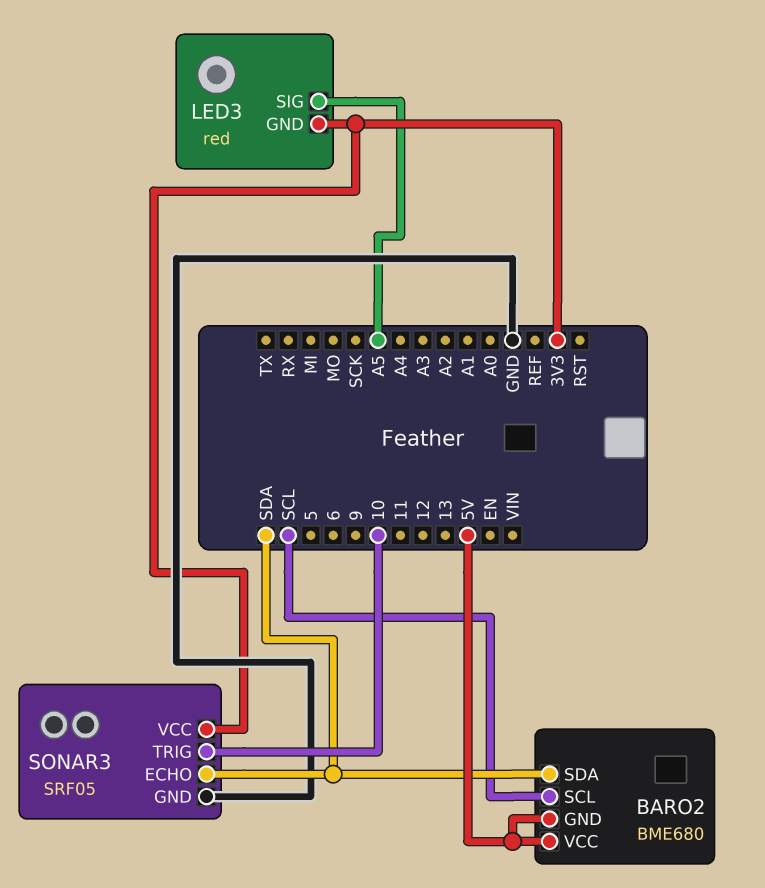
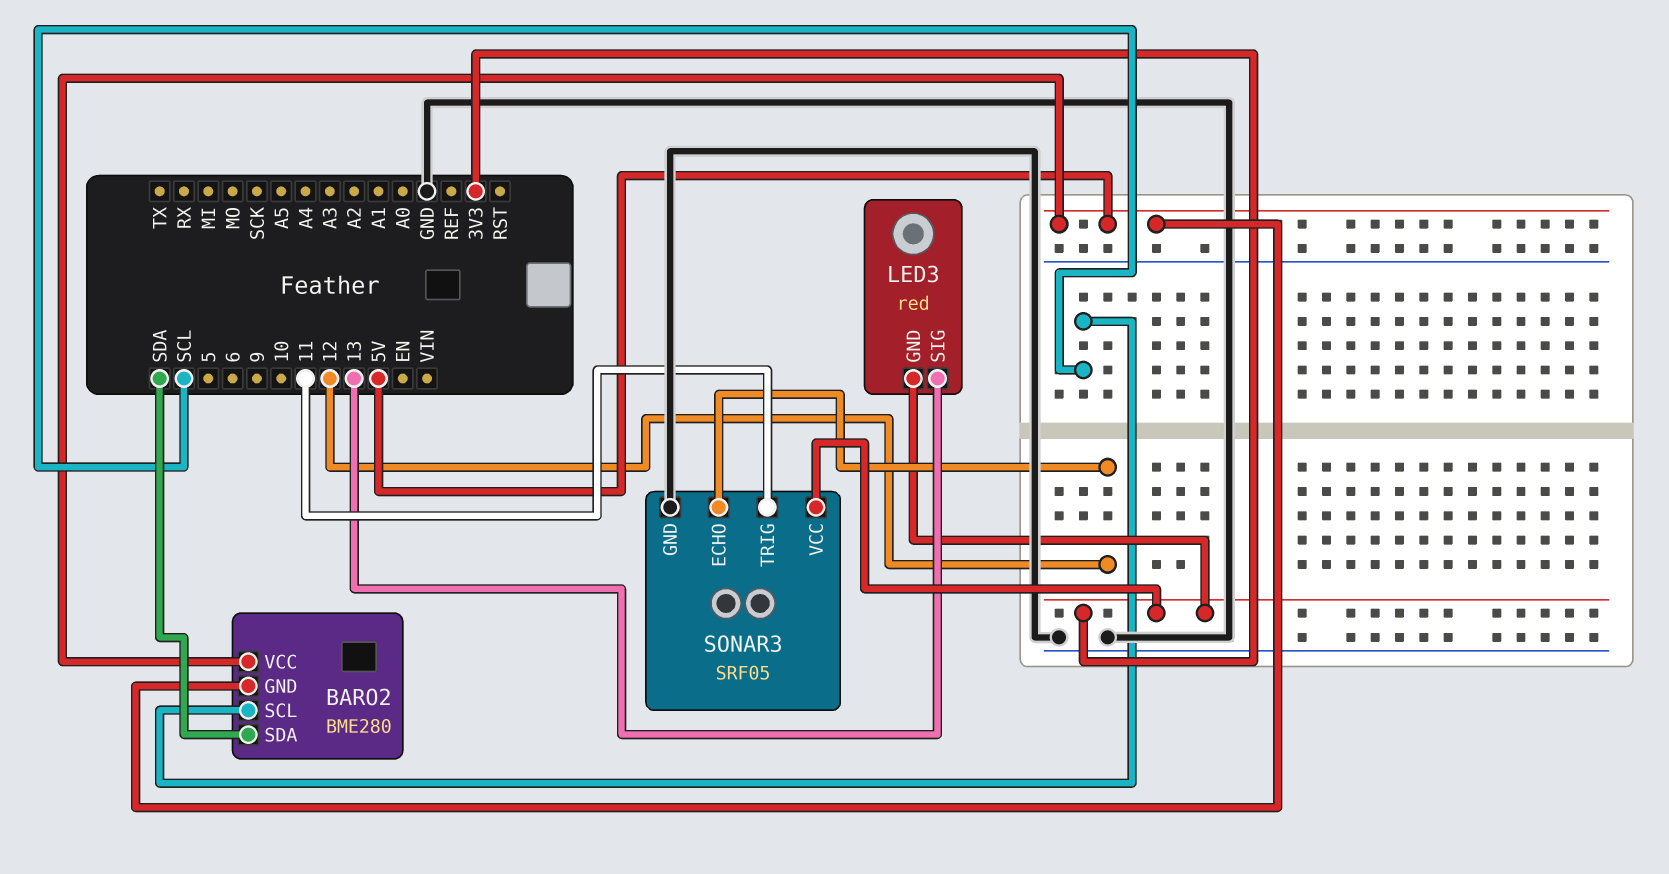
BARO2: BME680 -> BME280
LED3 pin SIG: A5 -> 13
SONAR3 pin ECHO: SDA -> 12
SONAR3 pin TRIG: 10 -> 11

